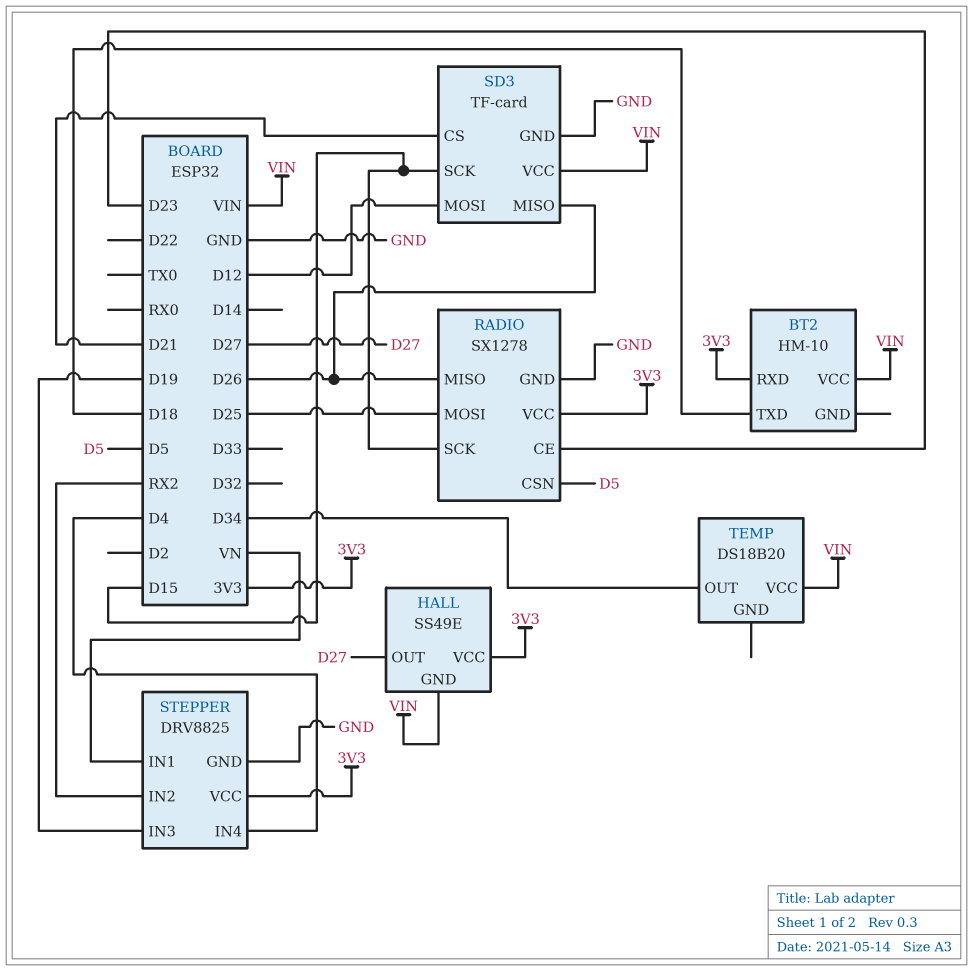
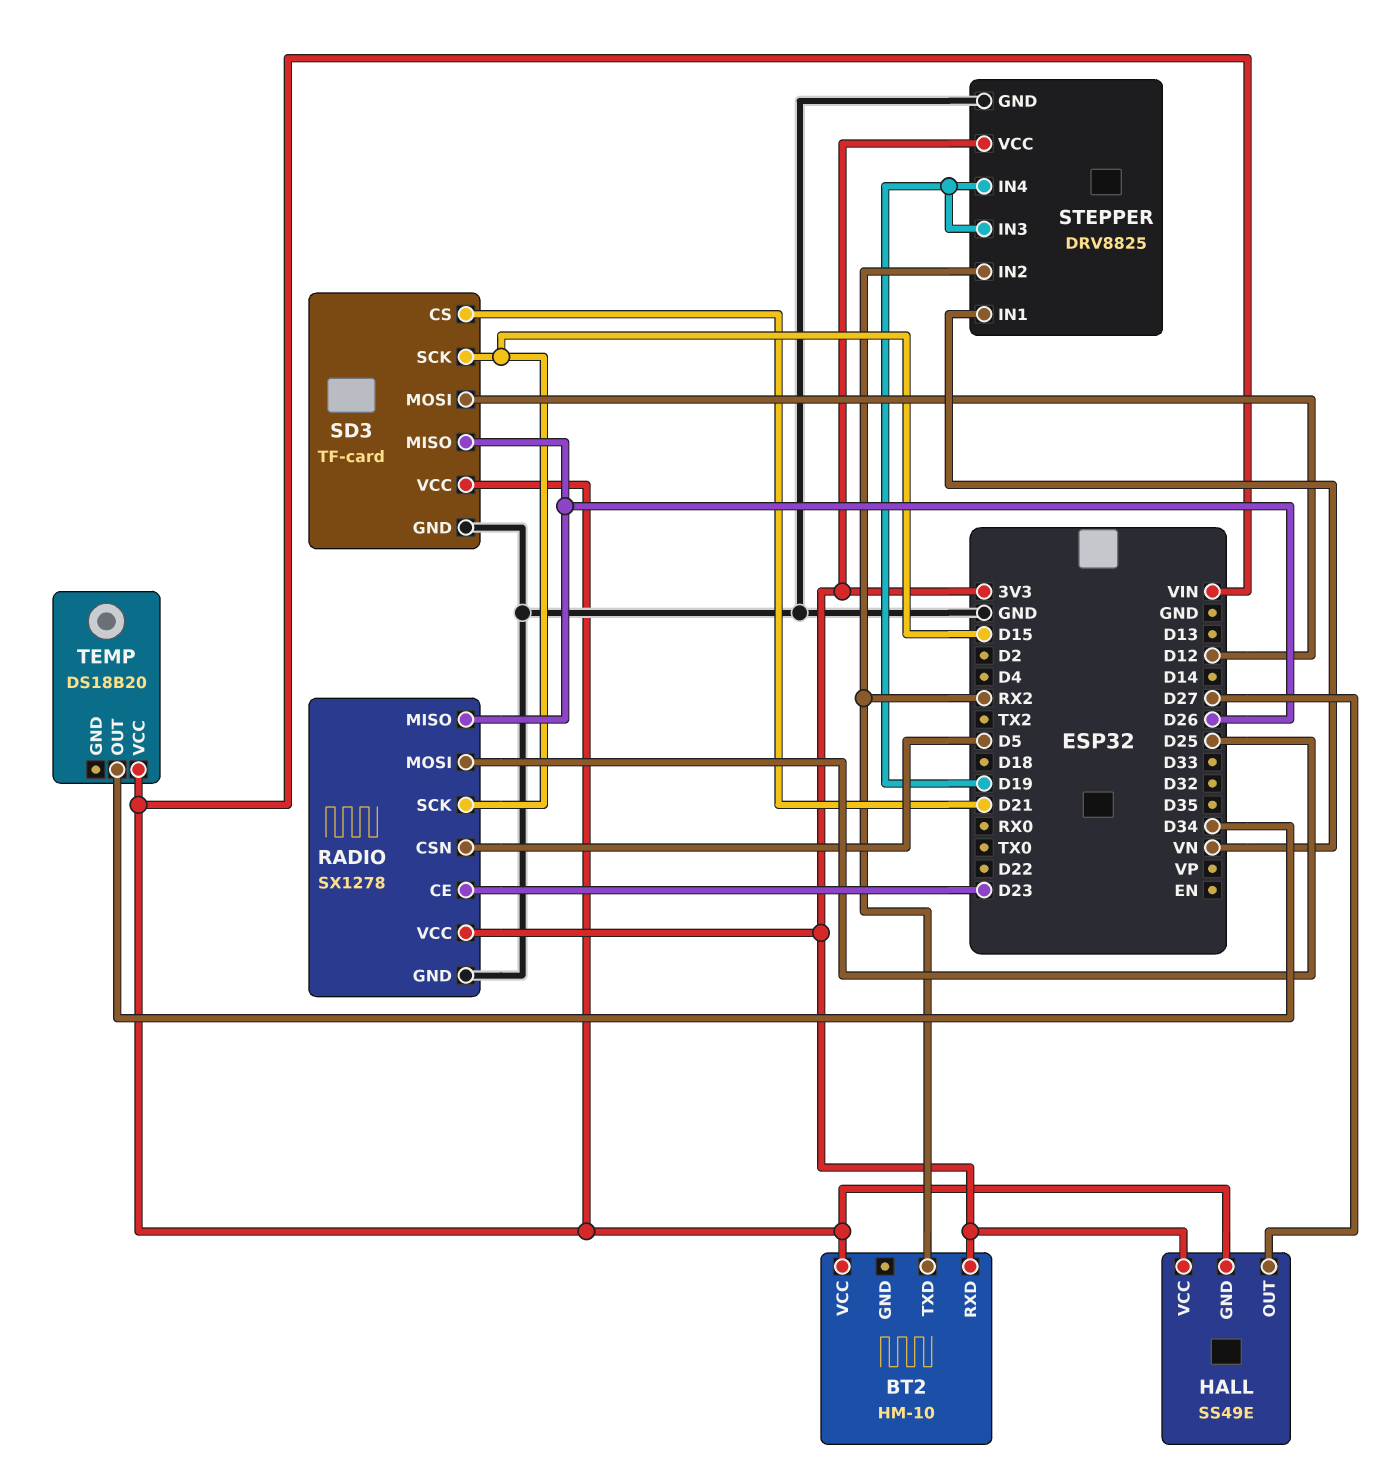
BT2 pin TXD: D18 -> RX2
STEPPER pin IN4: D4 -> D19

